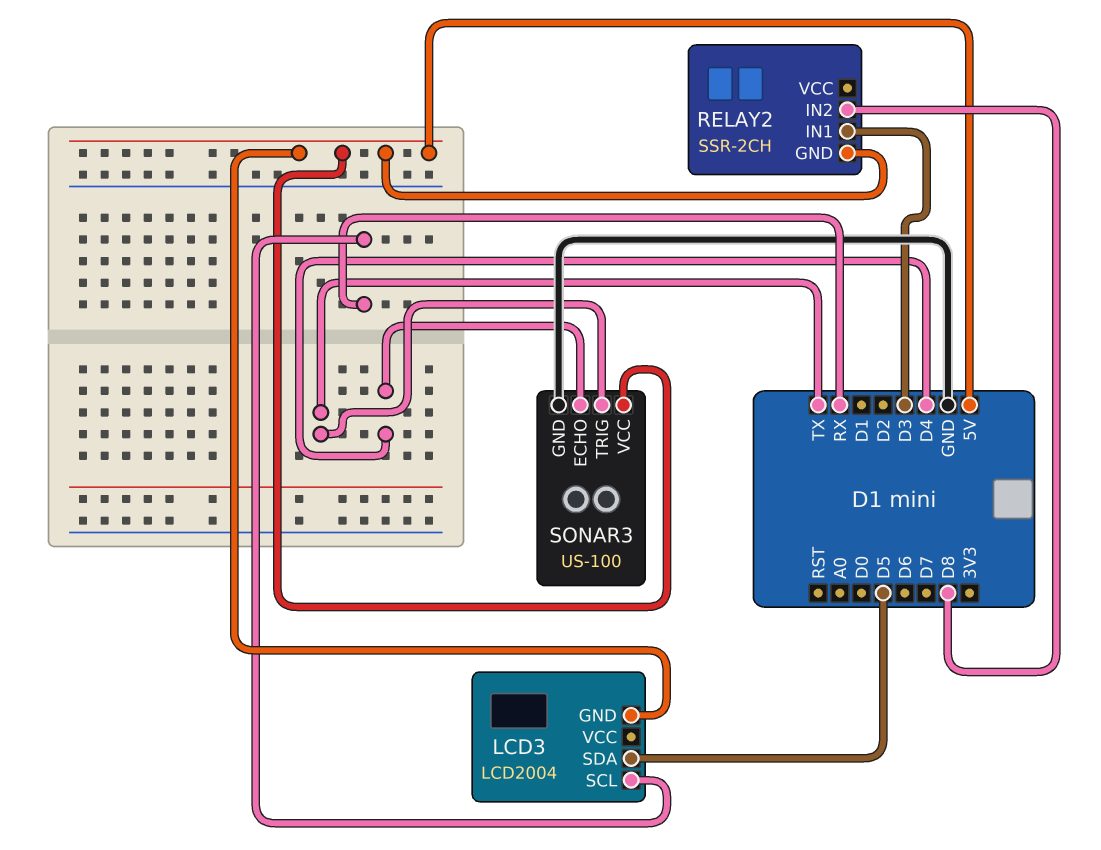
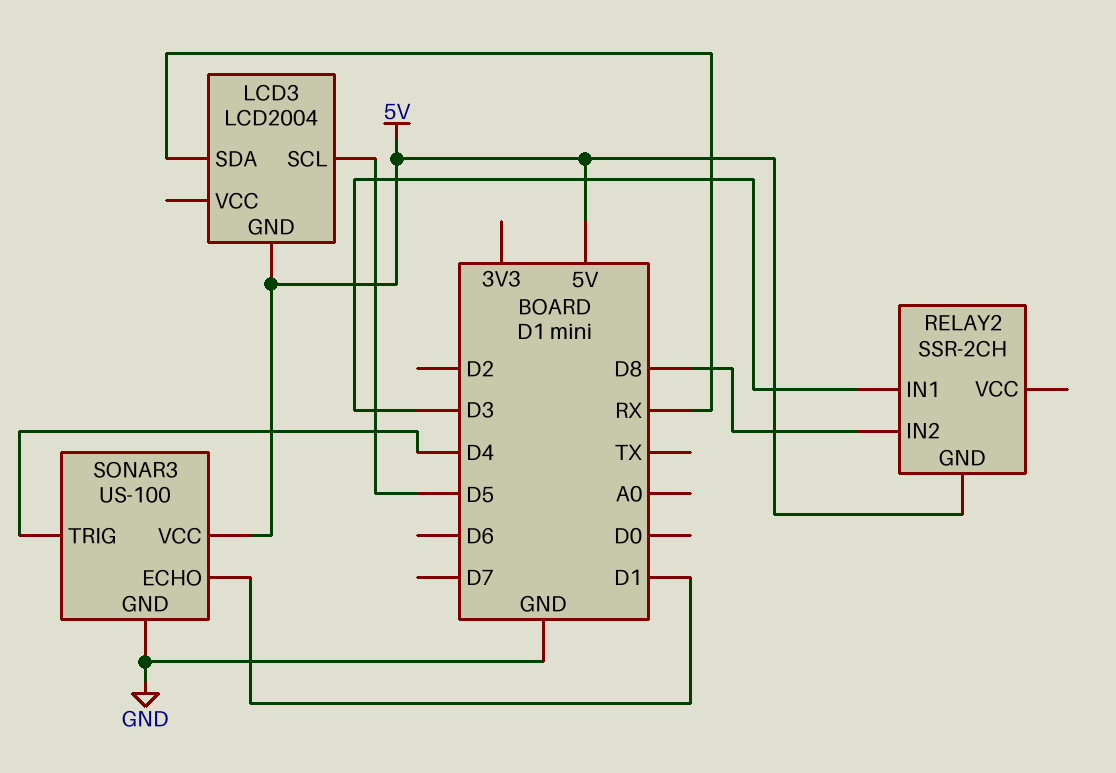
LCD3 pin SCL: RX -> D5
LCD3 pin SDA: D5 -> RX
SONAR3 pin ECHO: D4 -> D1
SONAR3 pin TRIG: TX -> D4

